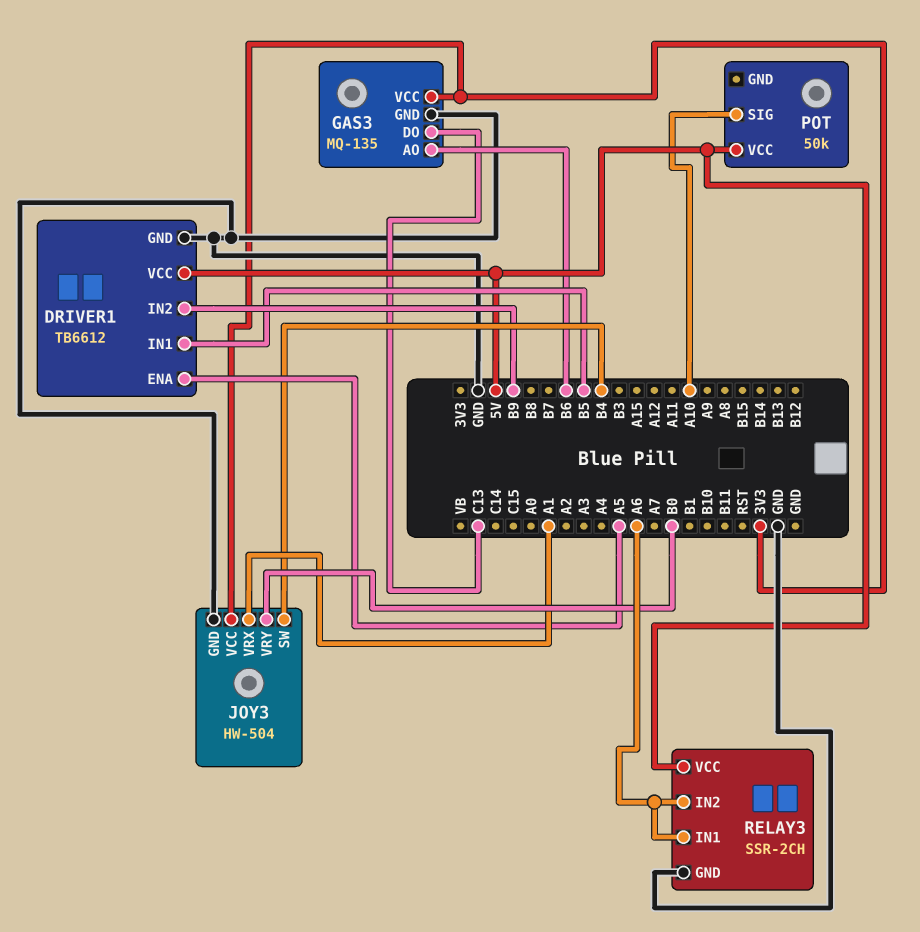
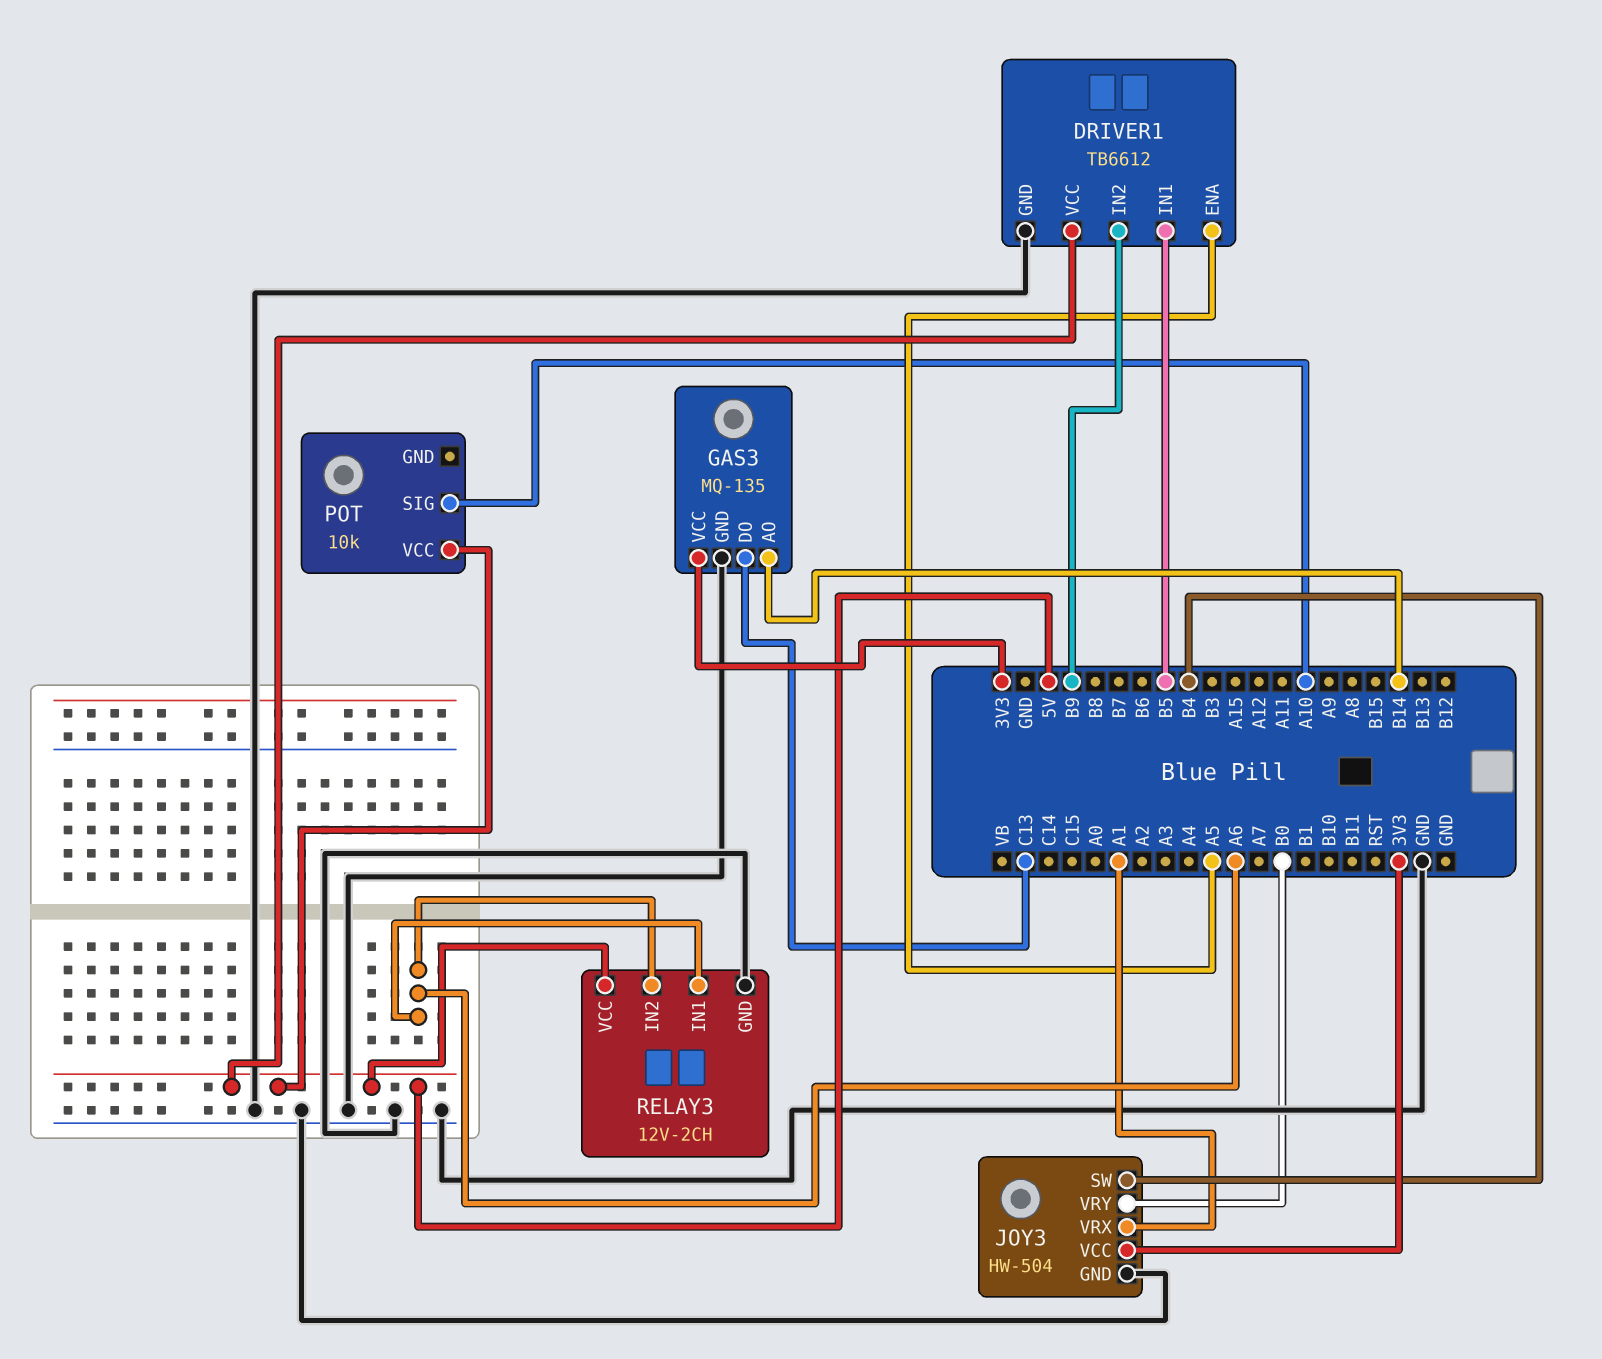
GAS3 pin AO: B6 -> B14
POT: 50k -> 10k
RELAY3: SSR-2CH -> 12V-2CH

